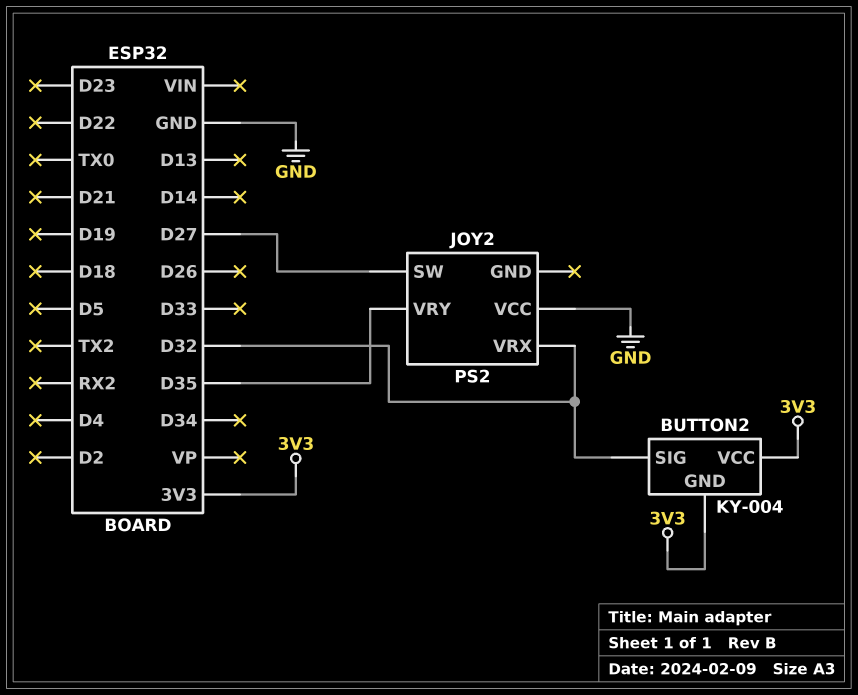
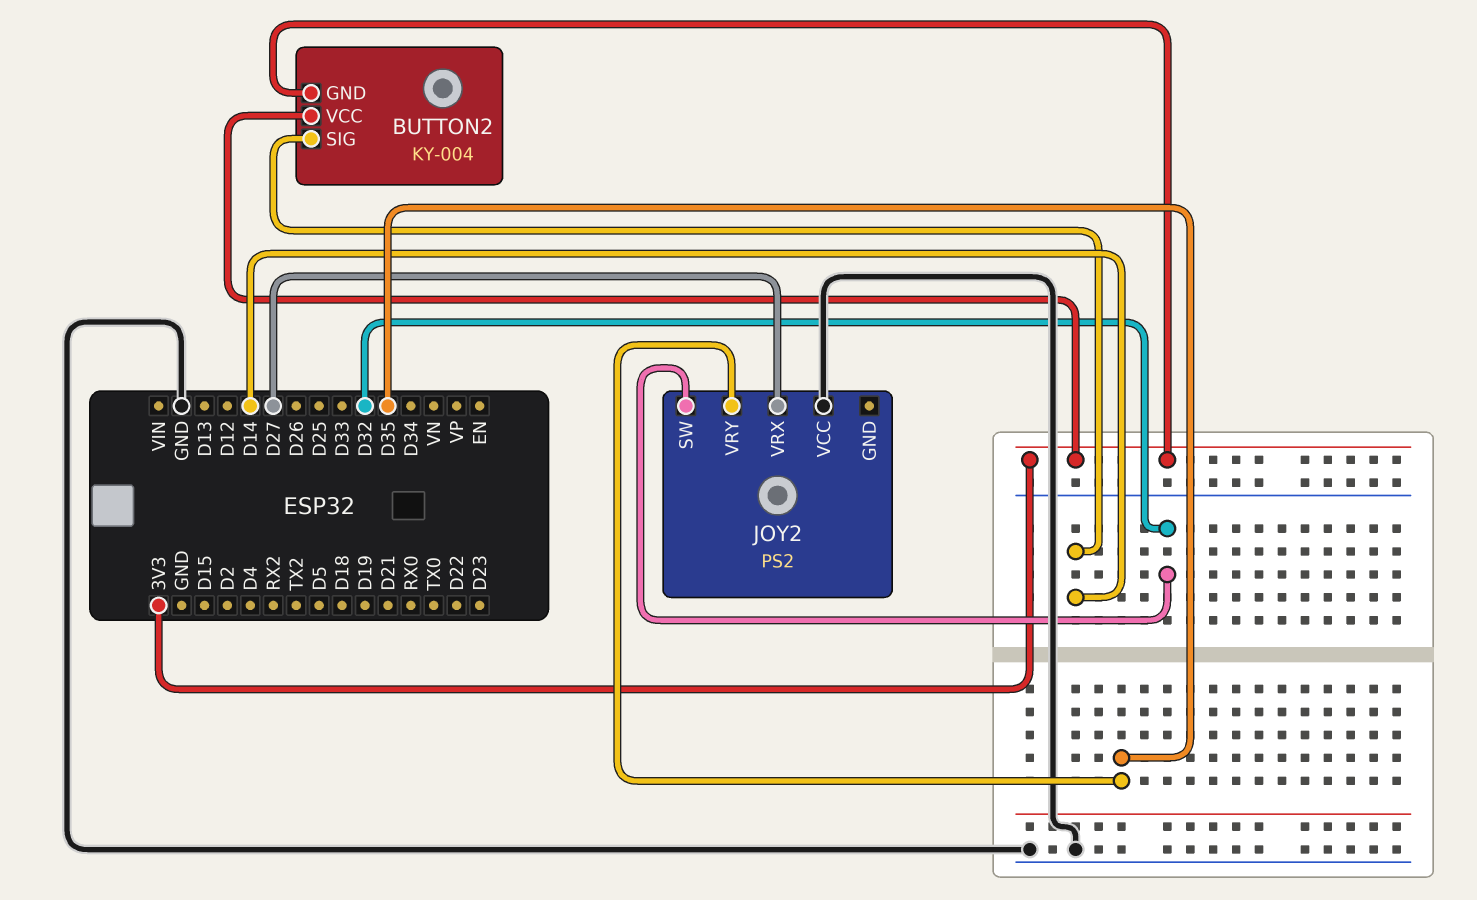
BUTTON2 pin SIG: D32 -> D14
JOY2 pin SW: D27 -> D32
JOY2 pin VRX: D32 -> D27

